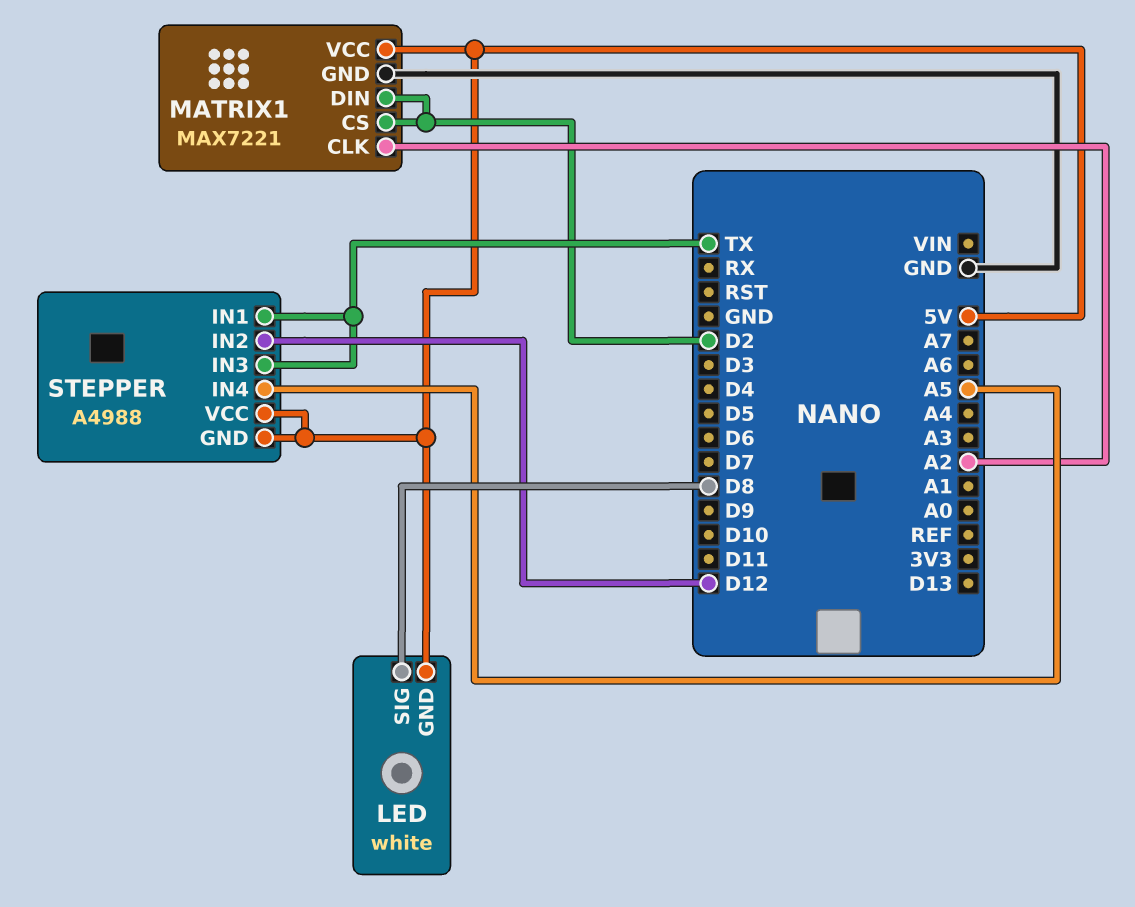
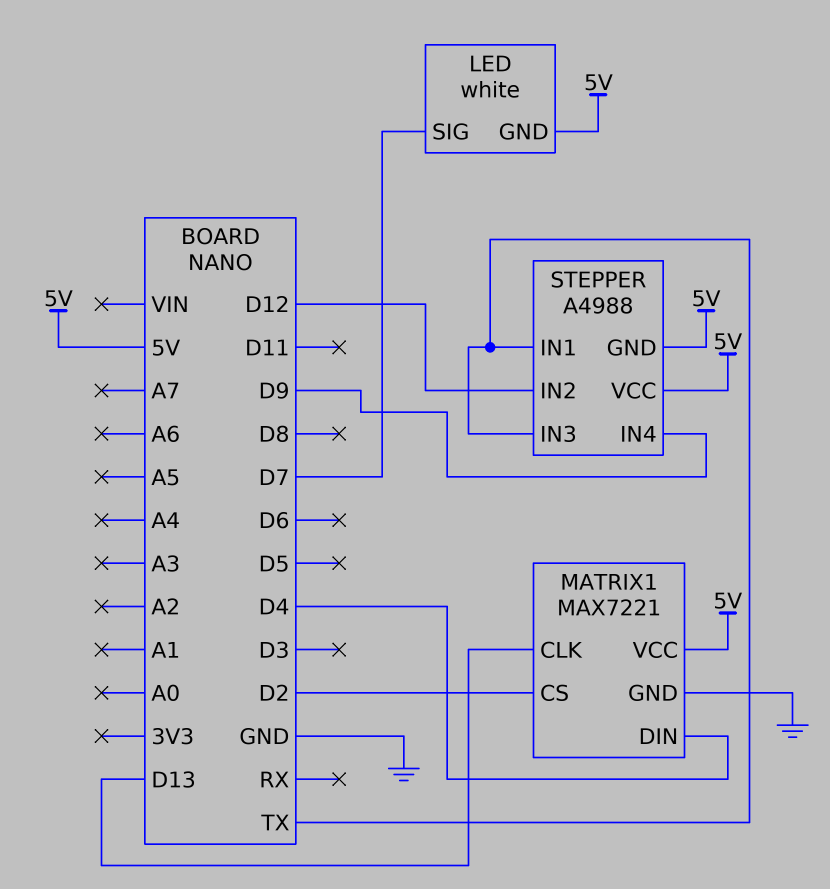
LED pin SIG: D8 -> D7
MATRIX1 pin CLK: A2 -> D13
MATRIX1 pin DIN: D2 -> D4
STEPPER pin IN4: A5 -> D9

